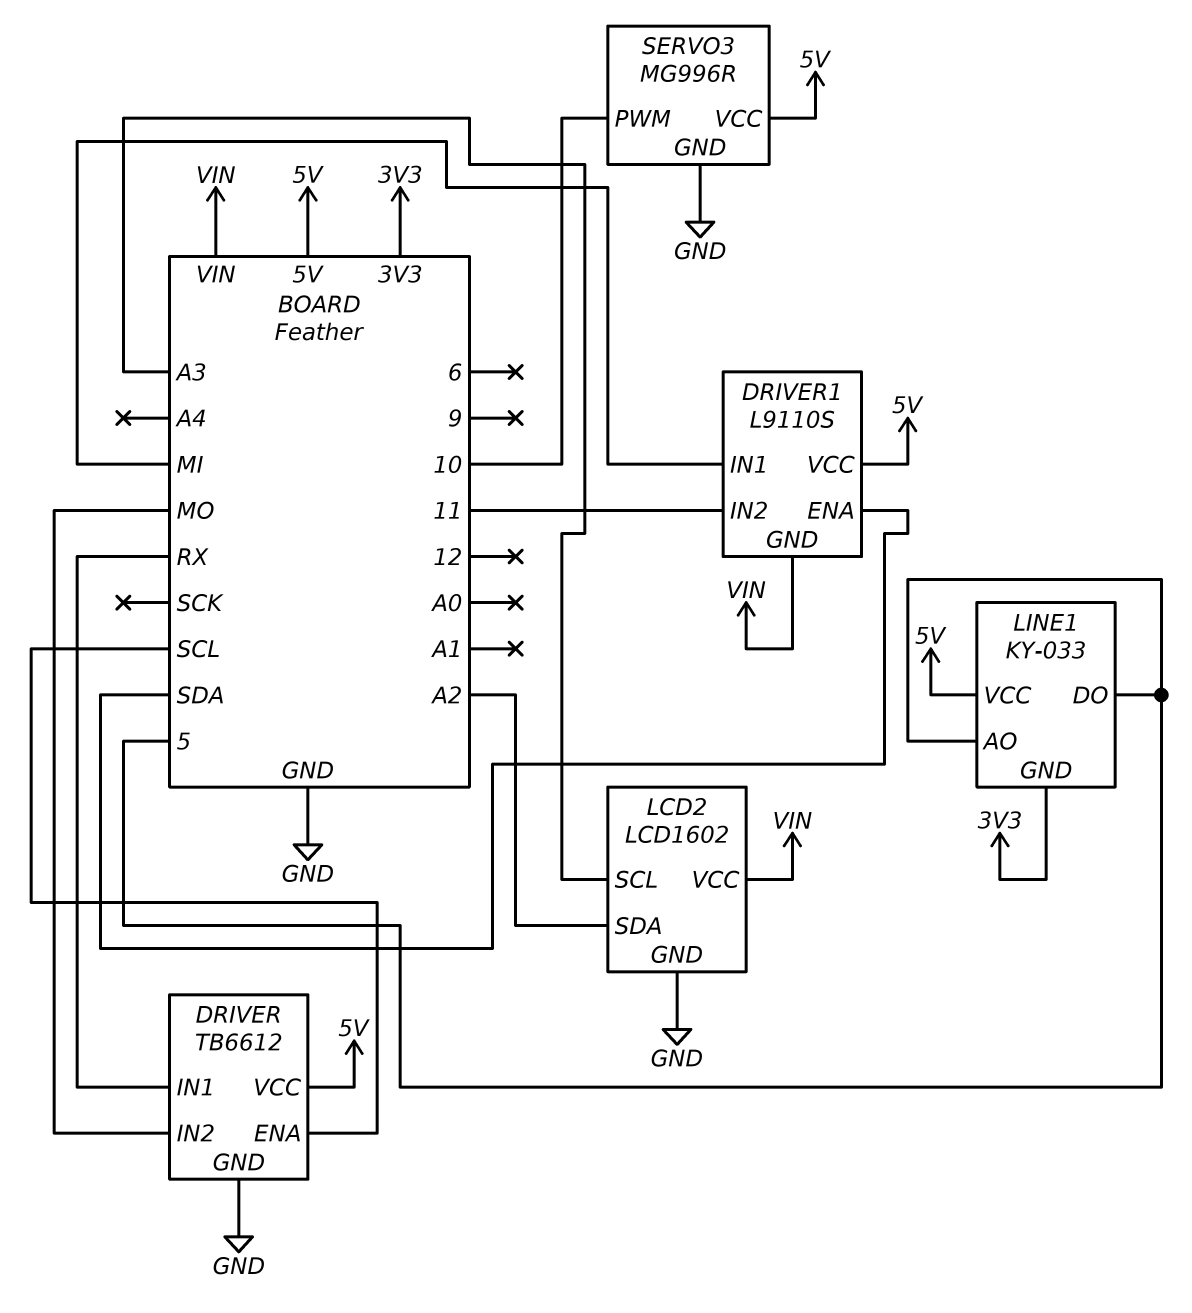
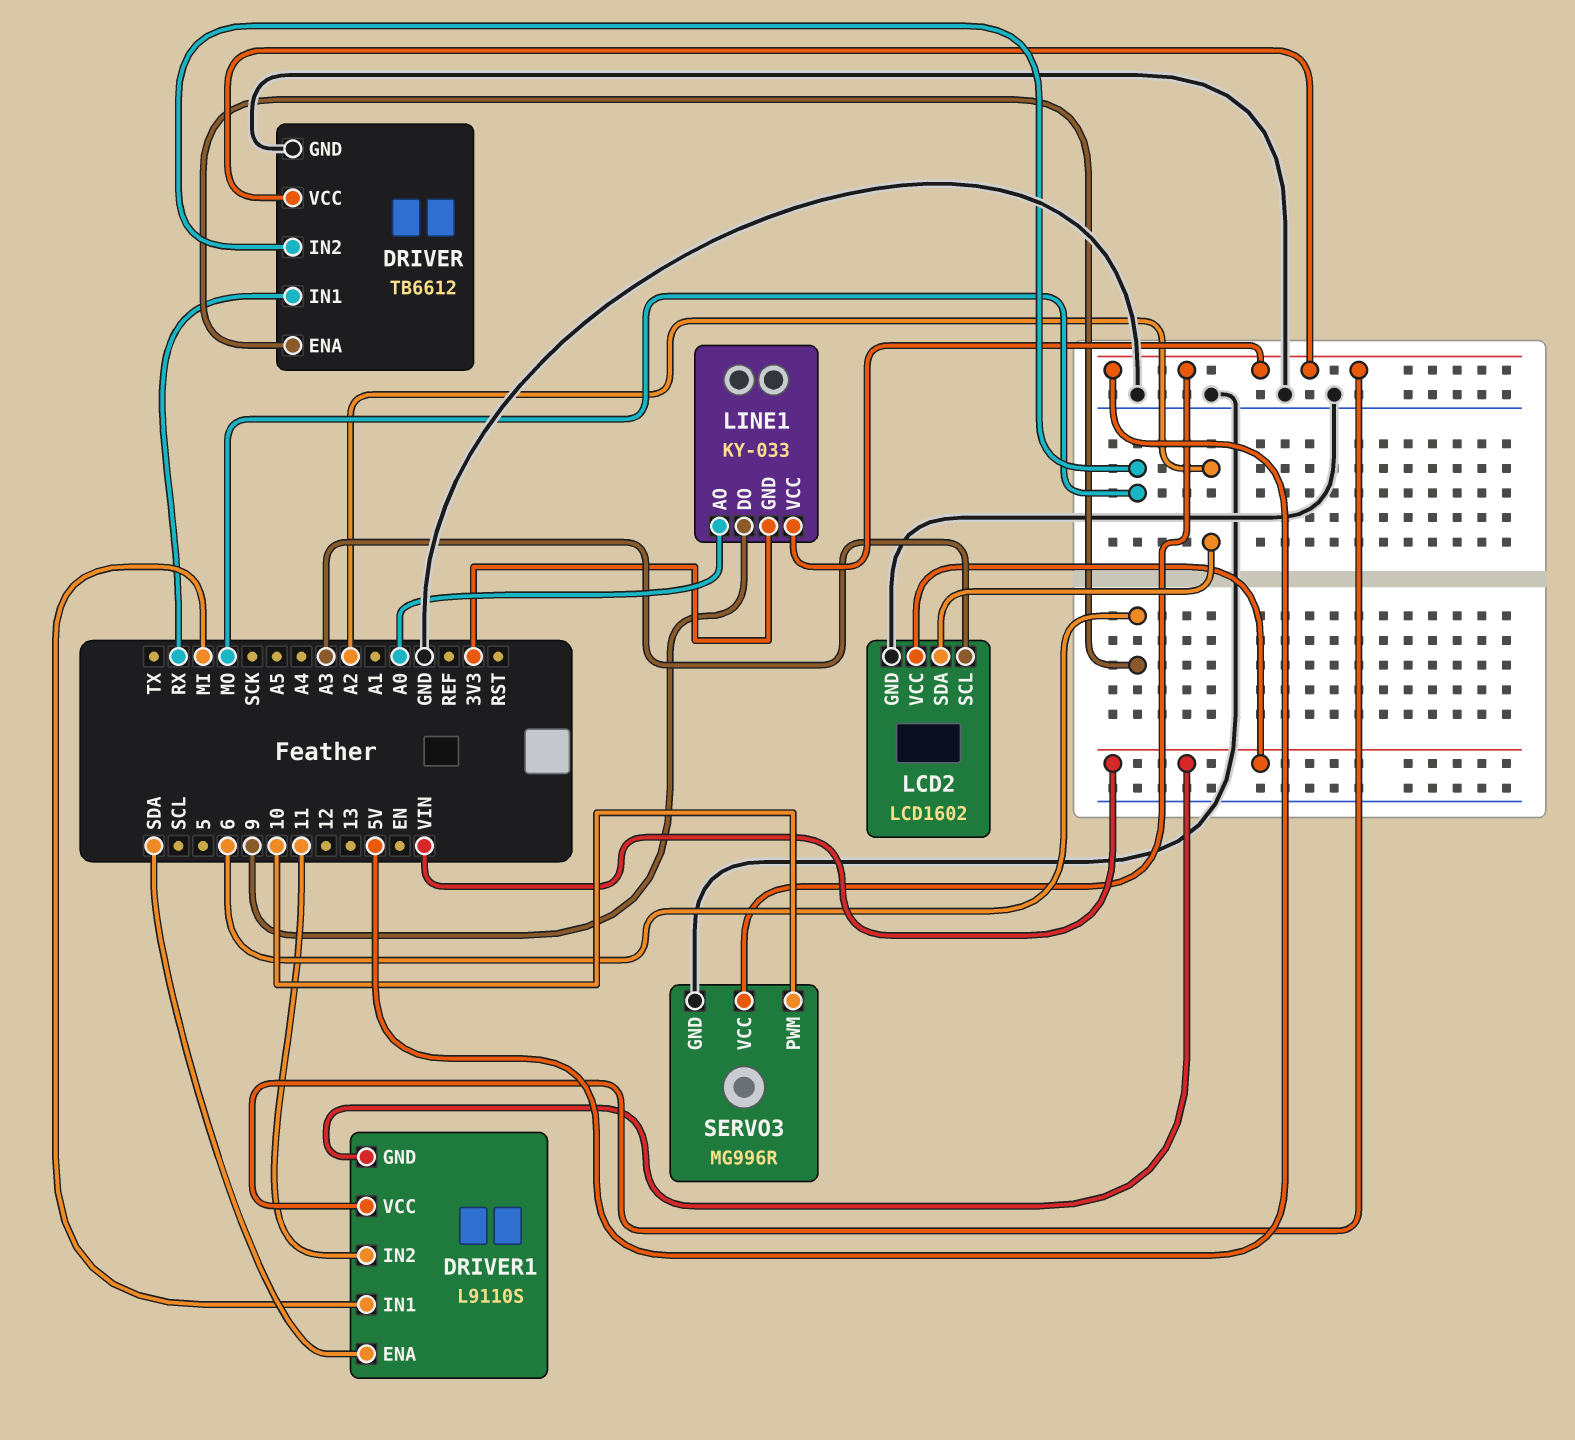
DRIVER pin ENA: SCL -> 6
LINE1 pin AO: 5 -> A0
LINE1 pin DO: 5 -> 9

